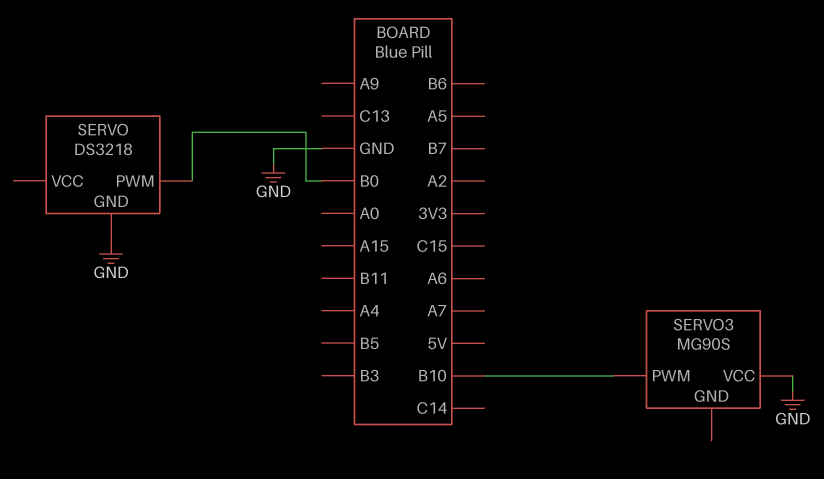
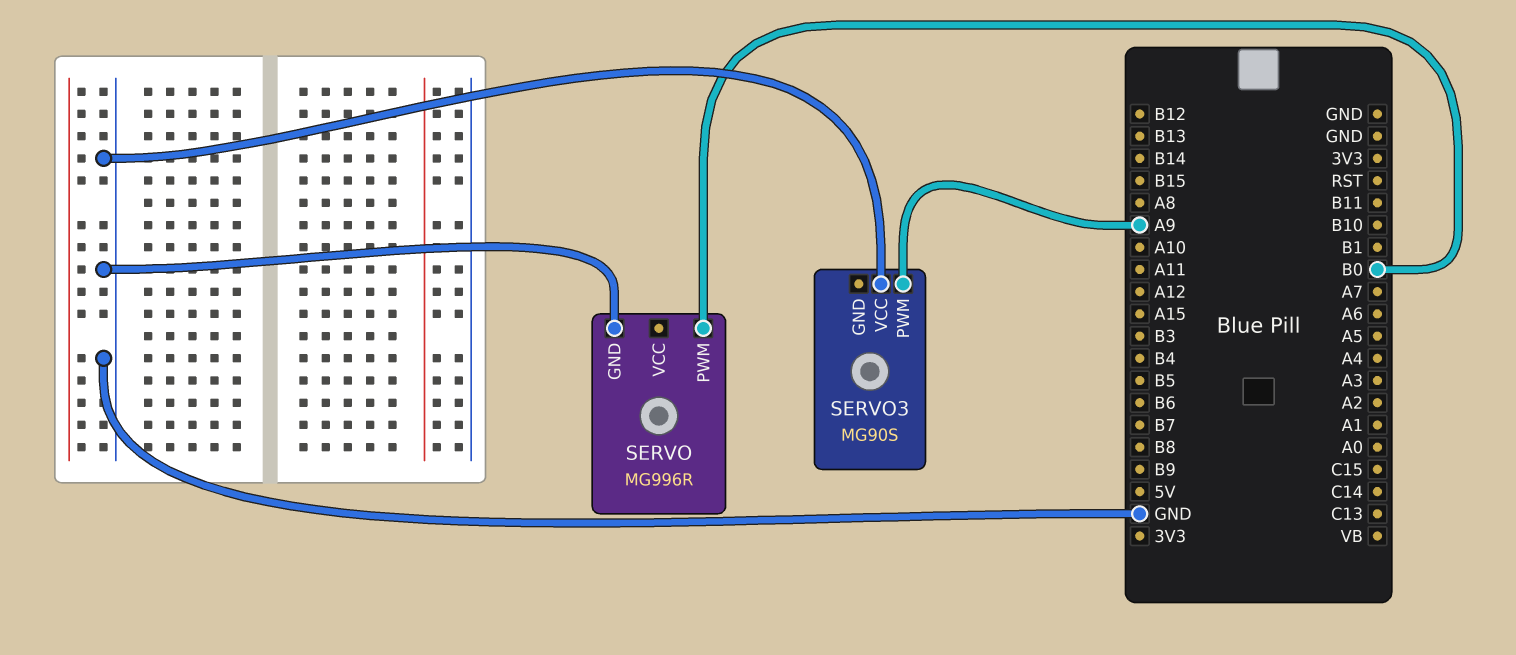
SERVO: DS3218 -> MG996R
SERVO3 pin PWM: B10 -> A9

